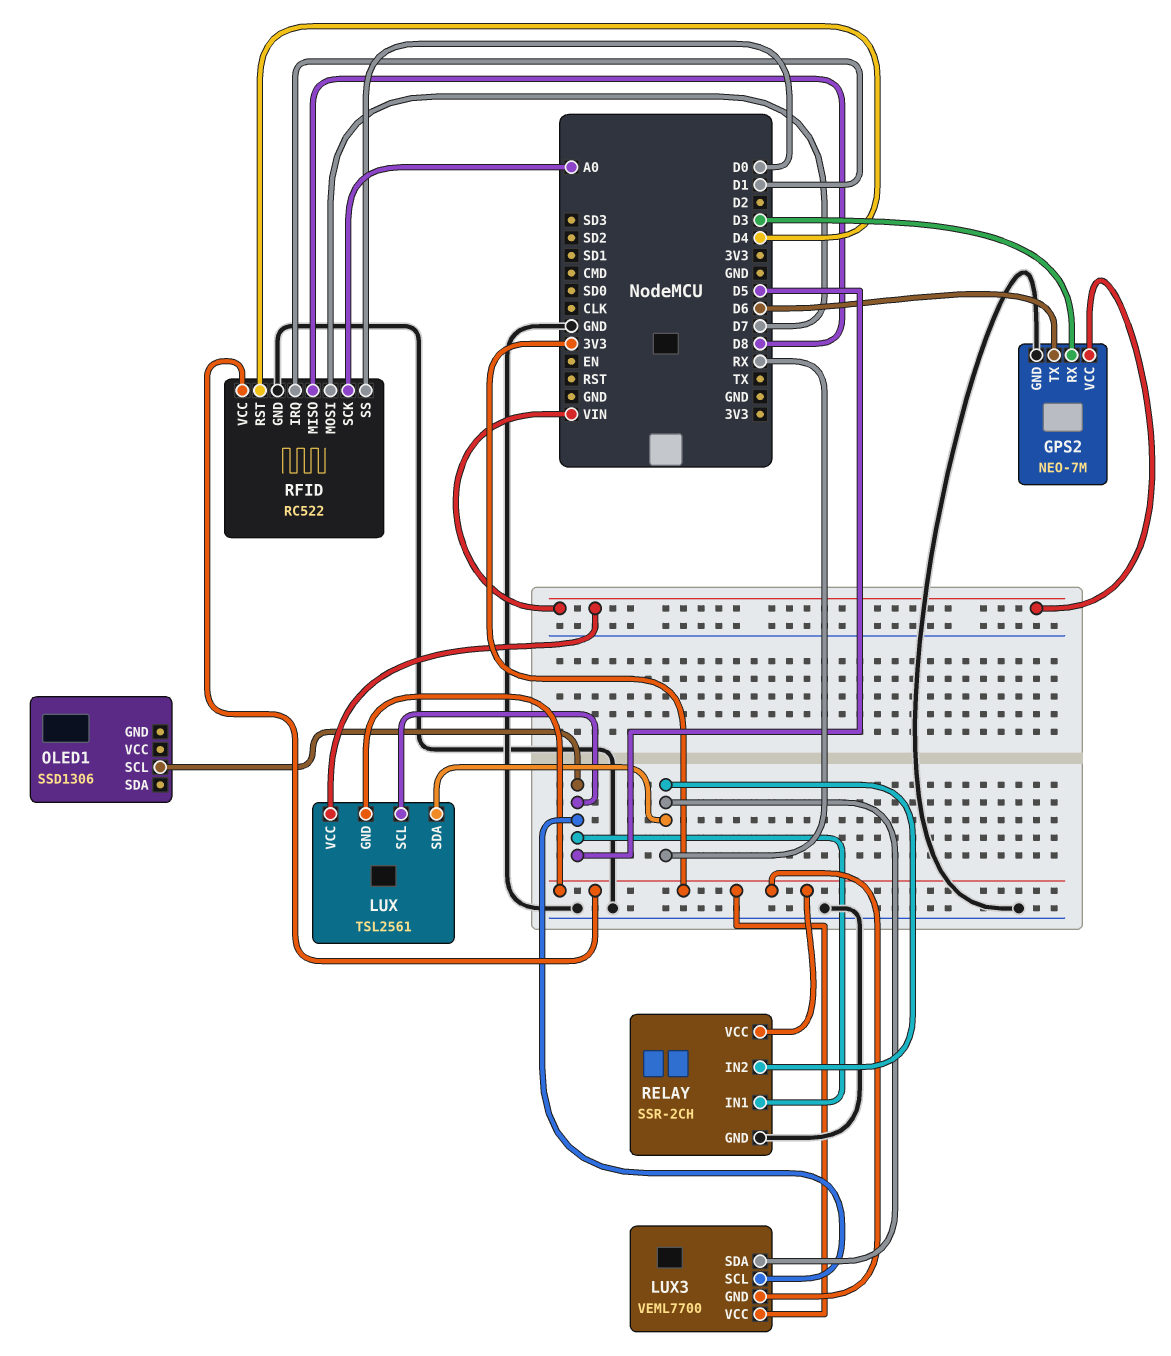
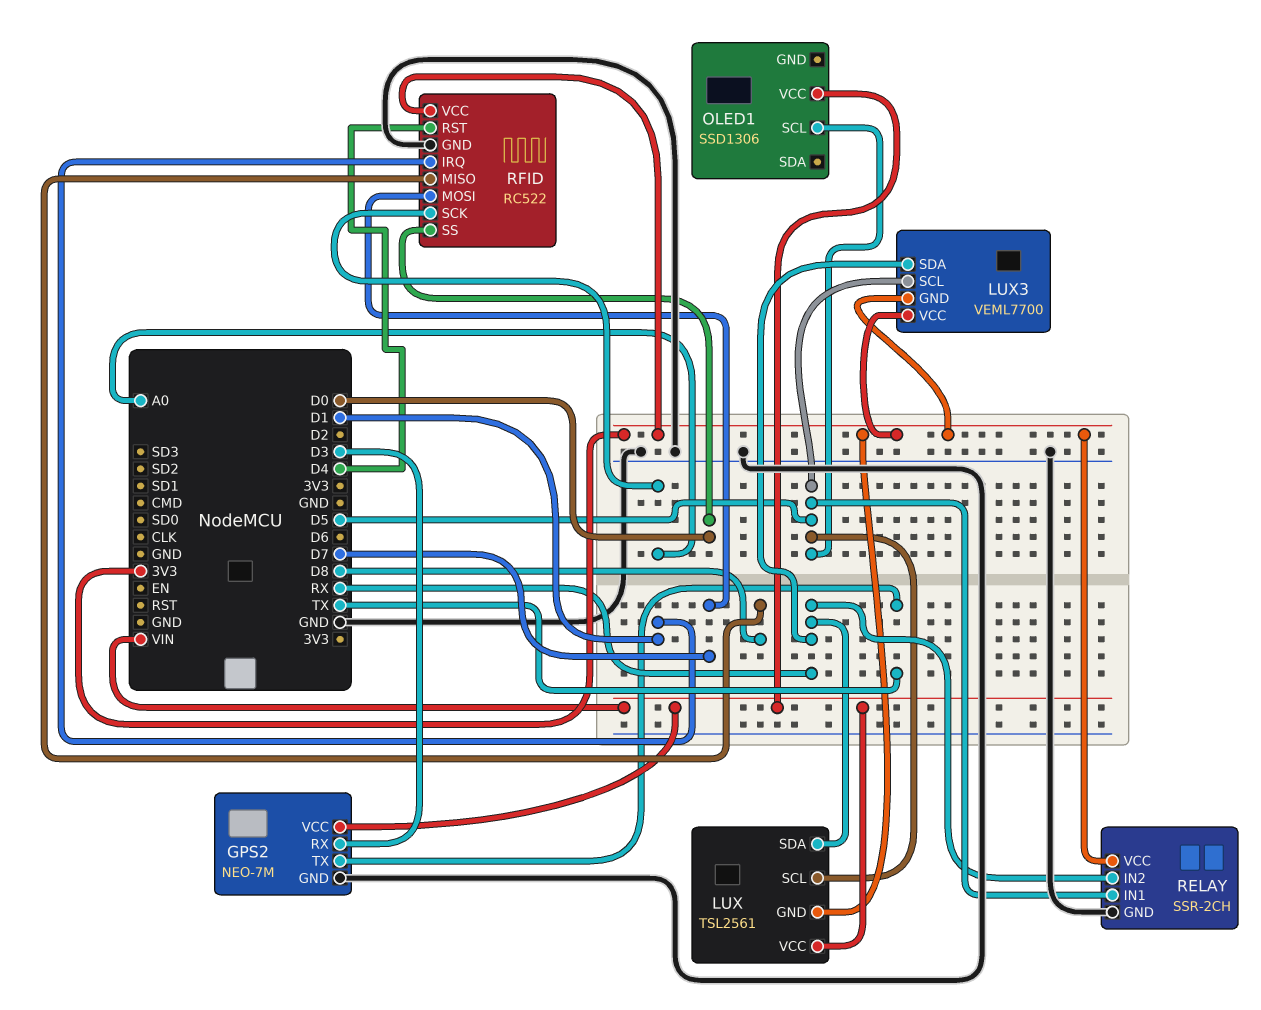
GPS2 pin TX: D6 -> TX
OLED1 pin VCC: none -> VIN

